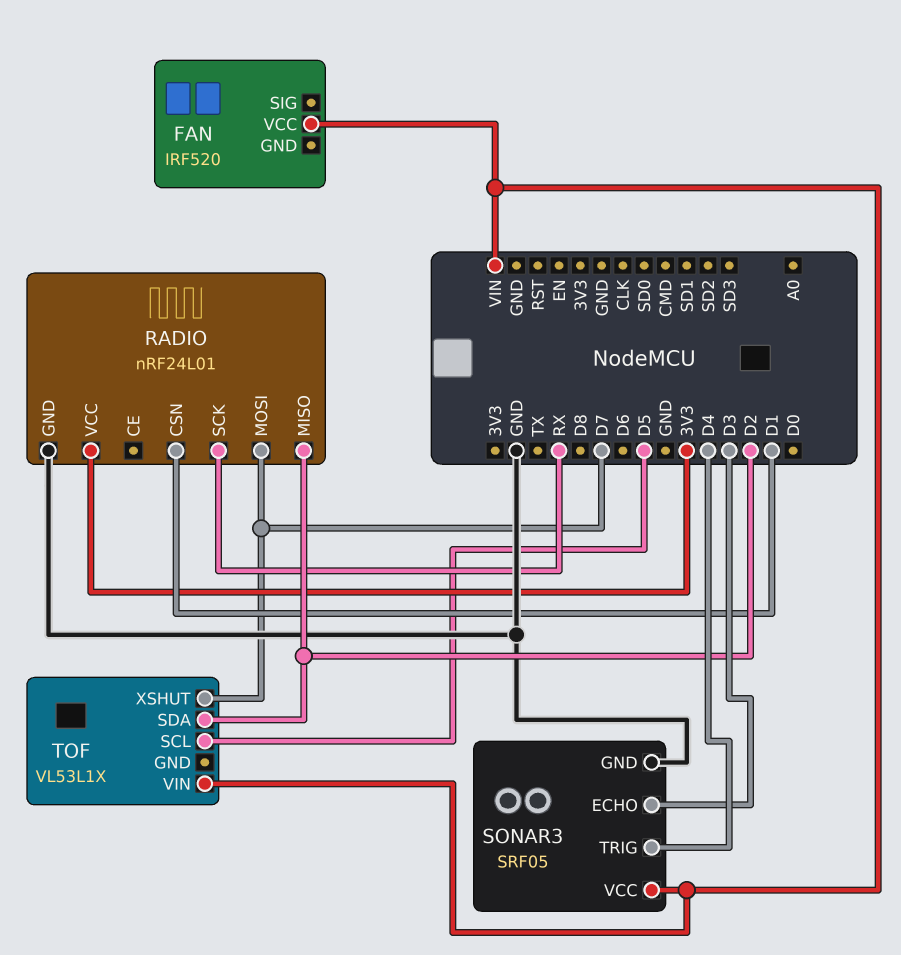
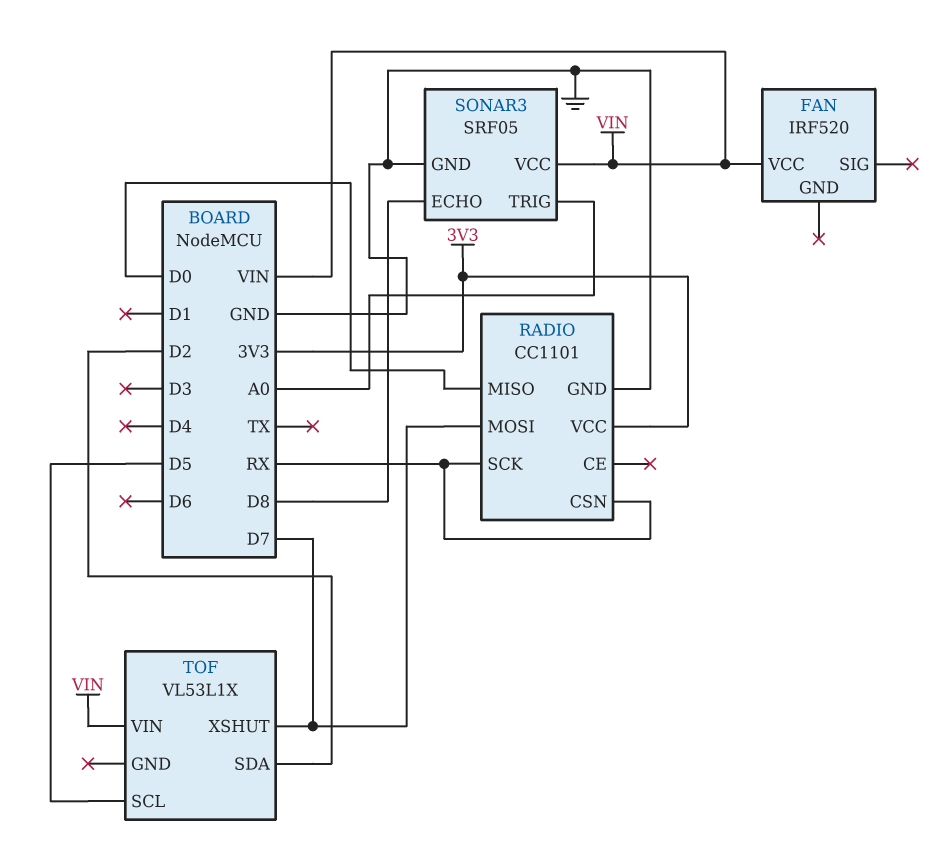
RADIO: nRF24L01 -> CC1101
RADIO pin CSN: D1 -> RX
RADIO pin MISO: D2 -> D0
SONAR3 pin ECHO: D3 -> D8
SONAR3 pin TRIG: D4 -> A0

